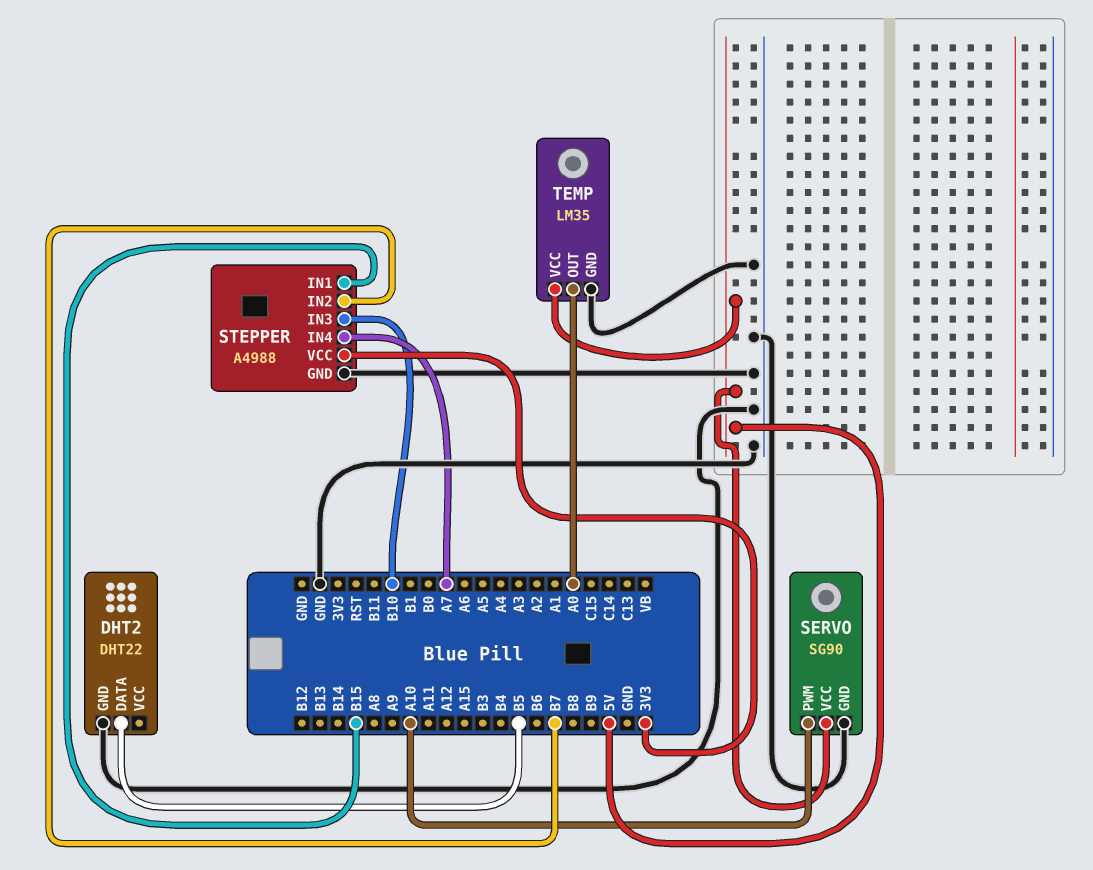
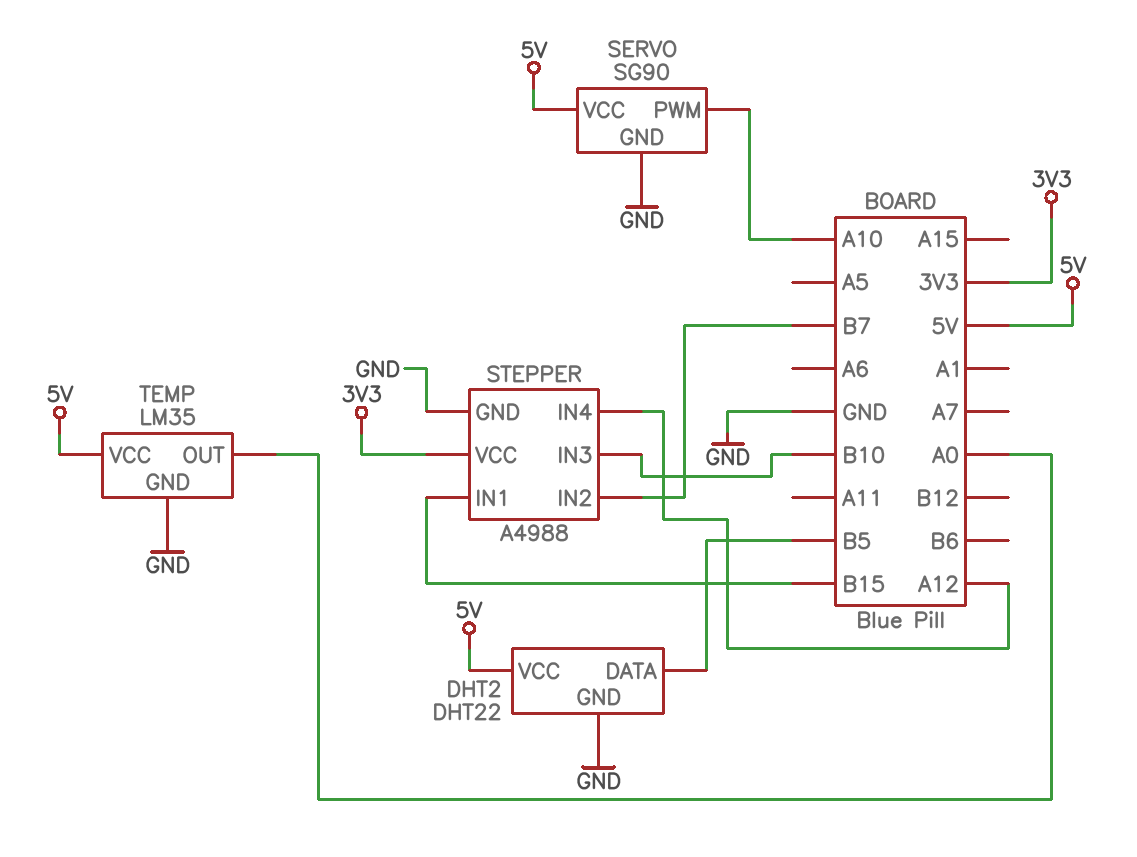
DHT2 pin VCC: none -> 5V
STEPPER pin IN4: A7 -> A12

